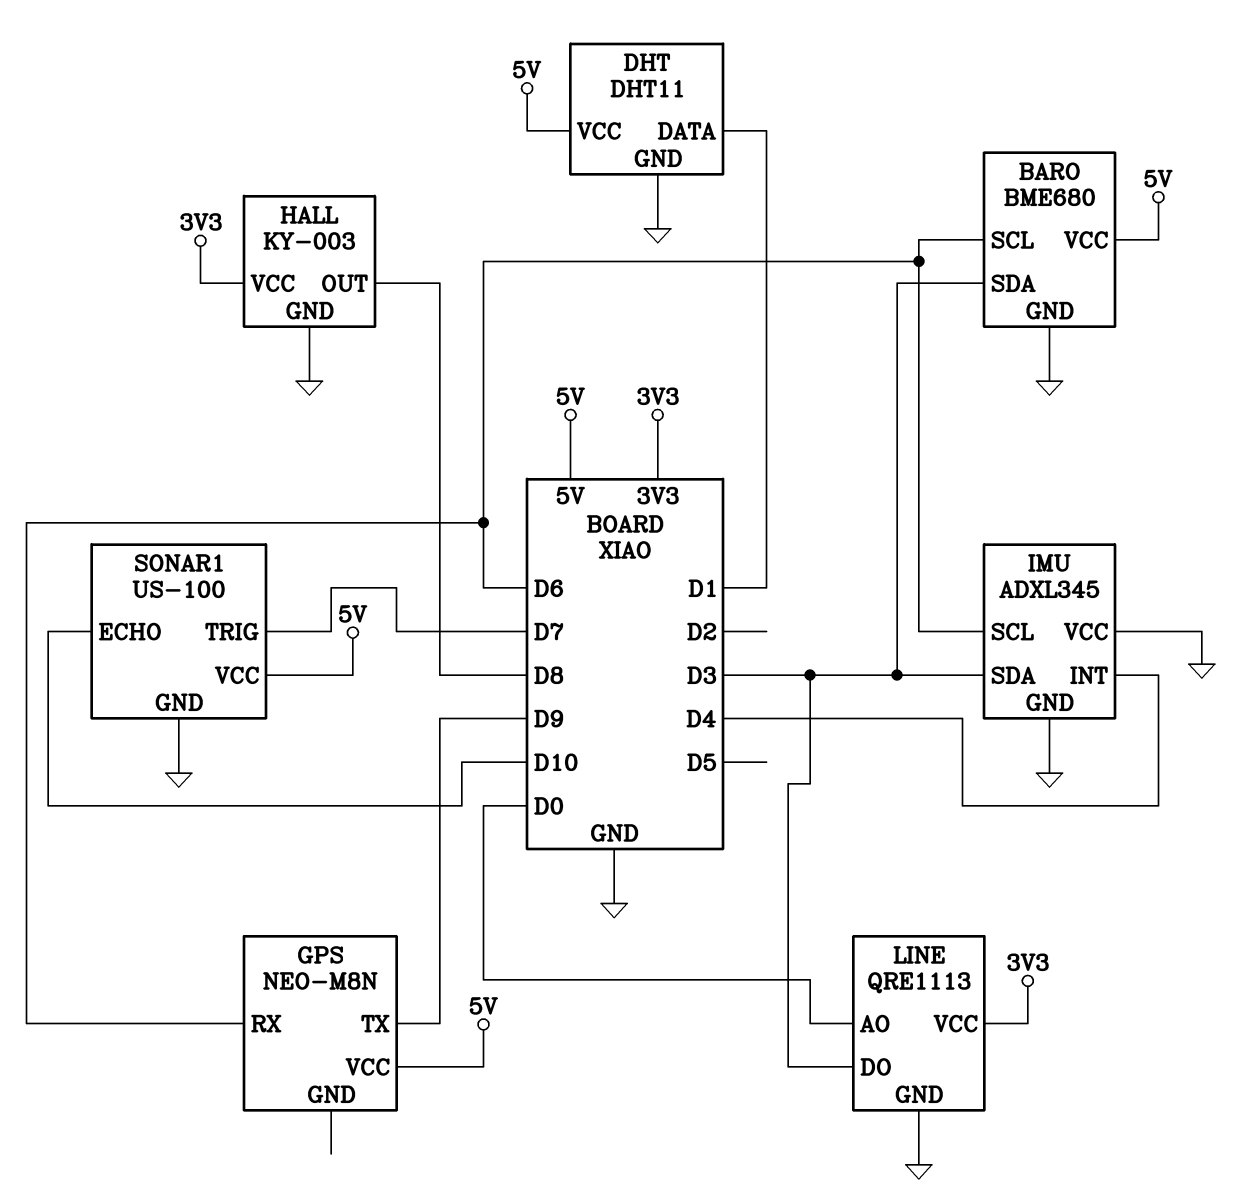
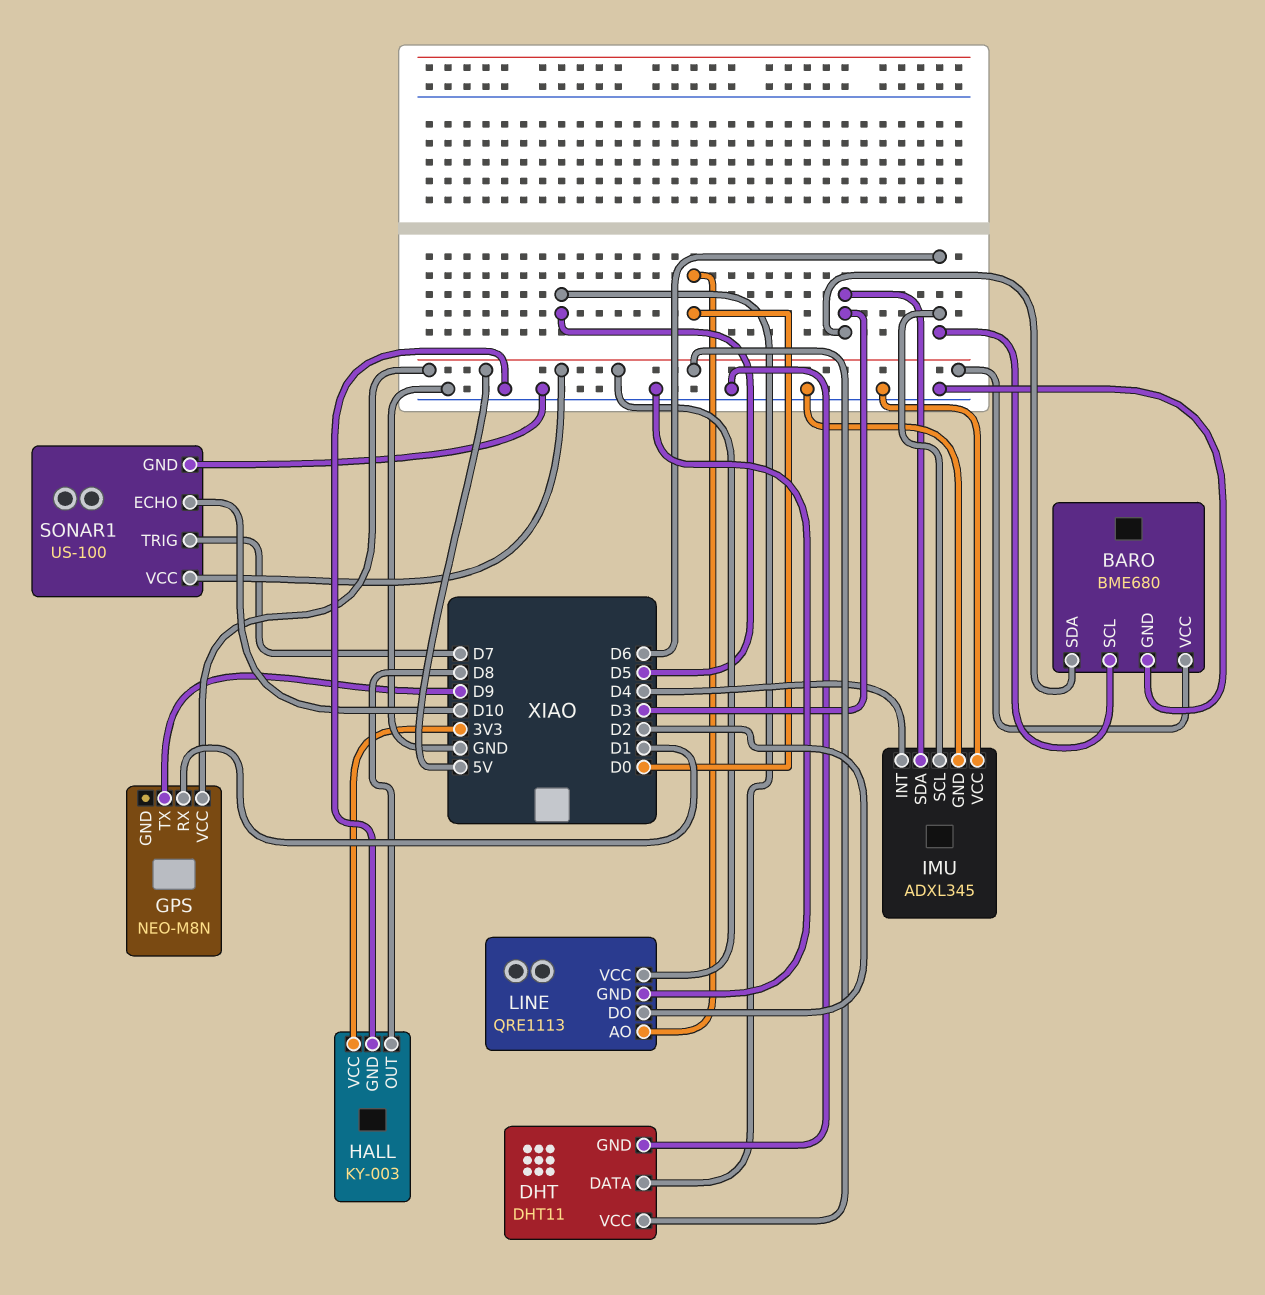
DHT pin DATA: D1 -> D5
GPS pin RX: D6 -> D1
LINE pin DO: D3 -> D2
LINE pin VCC: 3V3 -> 5V

